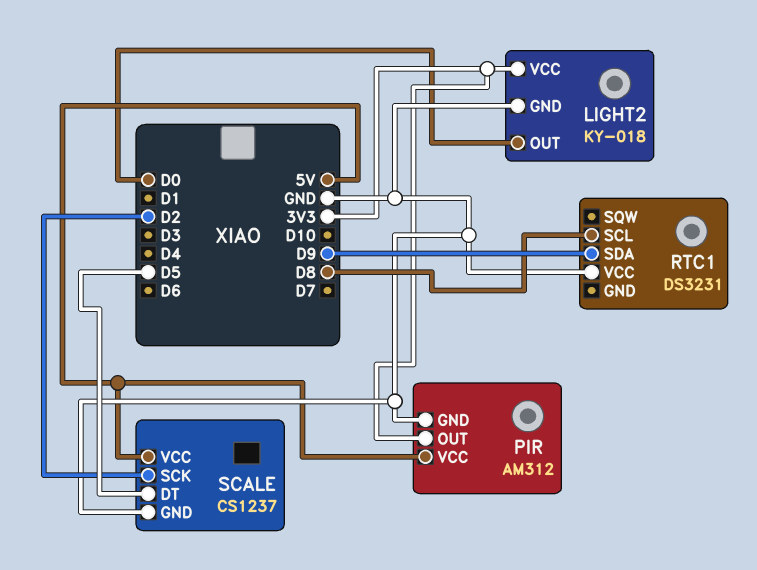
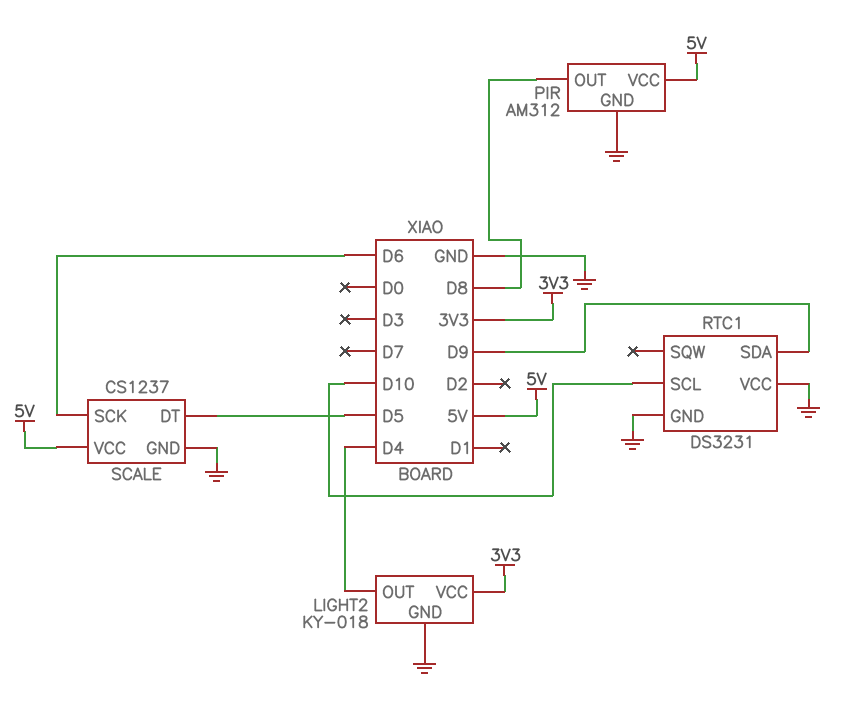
LIGHT2 pin OUT: D0 -> D4
PIR pin OUT: 3V3 -> D8
RTC1 pin GND: none -> GND
RTC1 pin SCL: D8 -> D10
SCALE pin SCK: D2 -> D6

